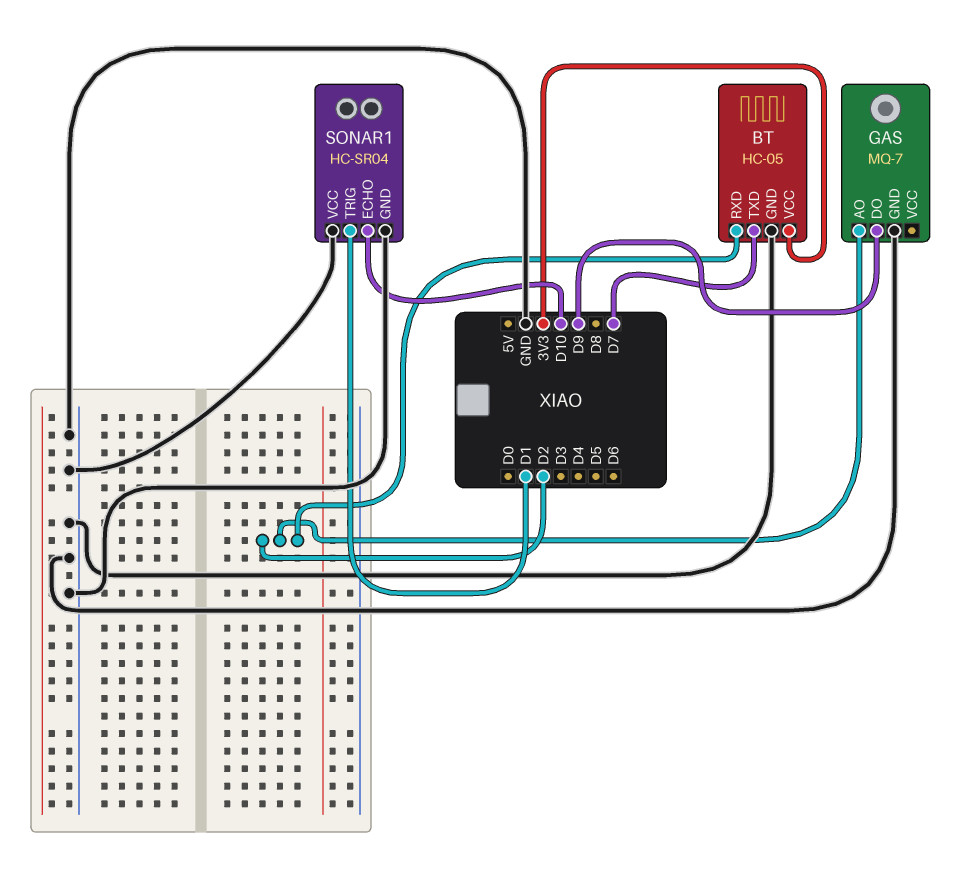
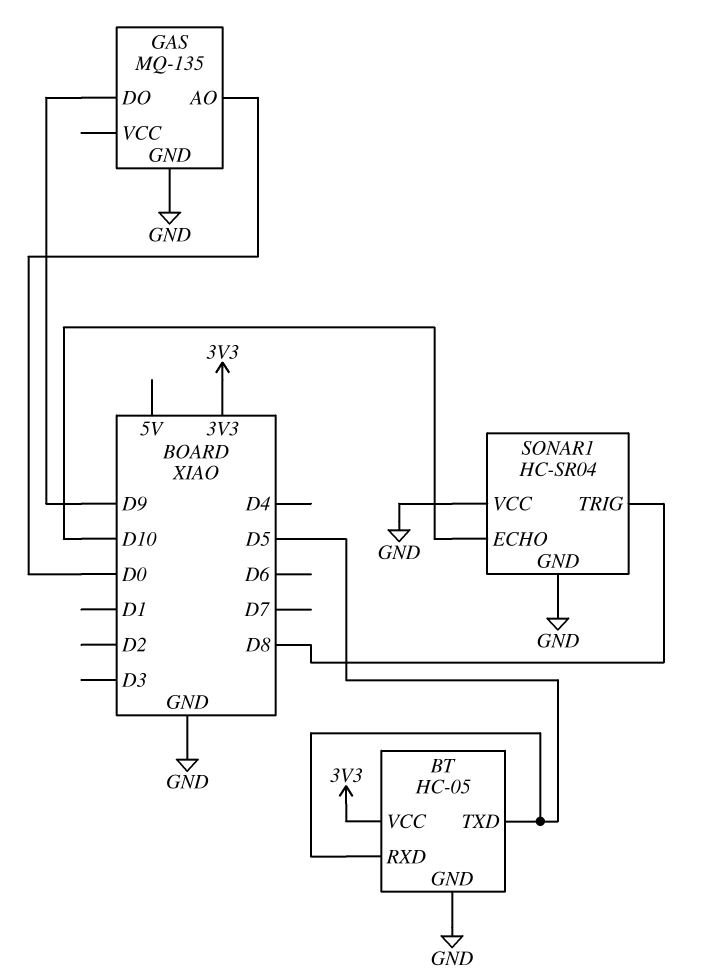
BT pin RXD: D2 -> D5
BT pin TXD: D7 -> D5
GAS: MQ-7 -> MQ-135
GAS pin AO: D2 -> D0
SONAR1 pin TRIG: D1 -> D8

